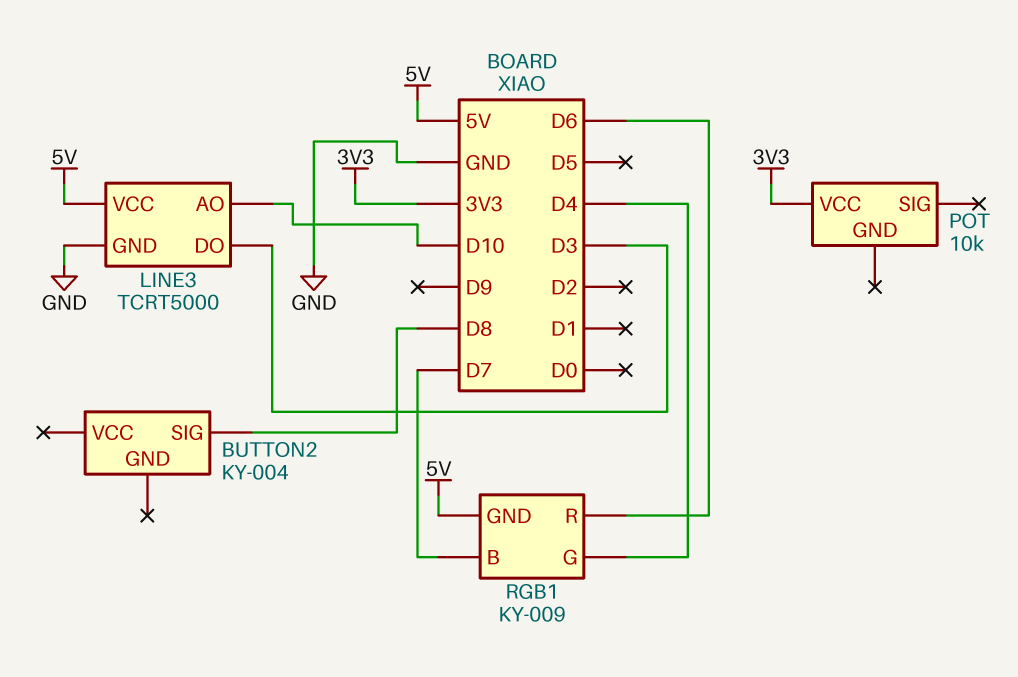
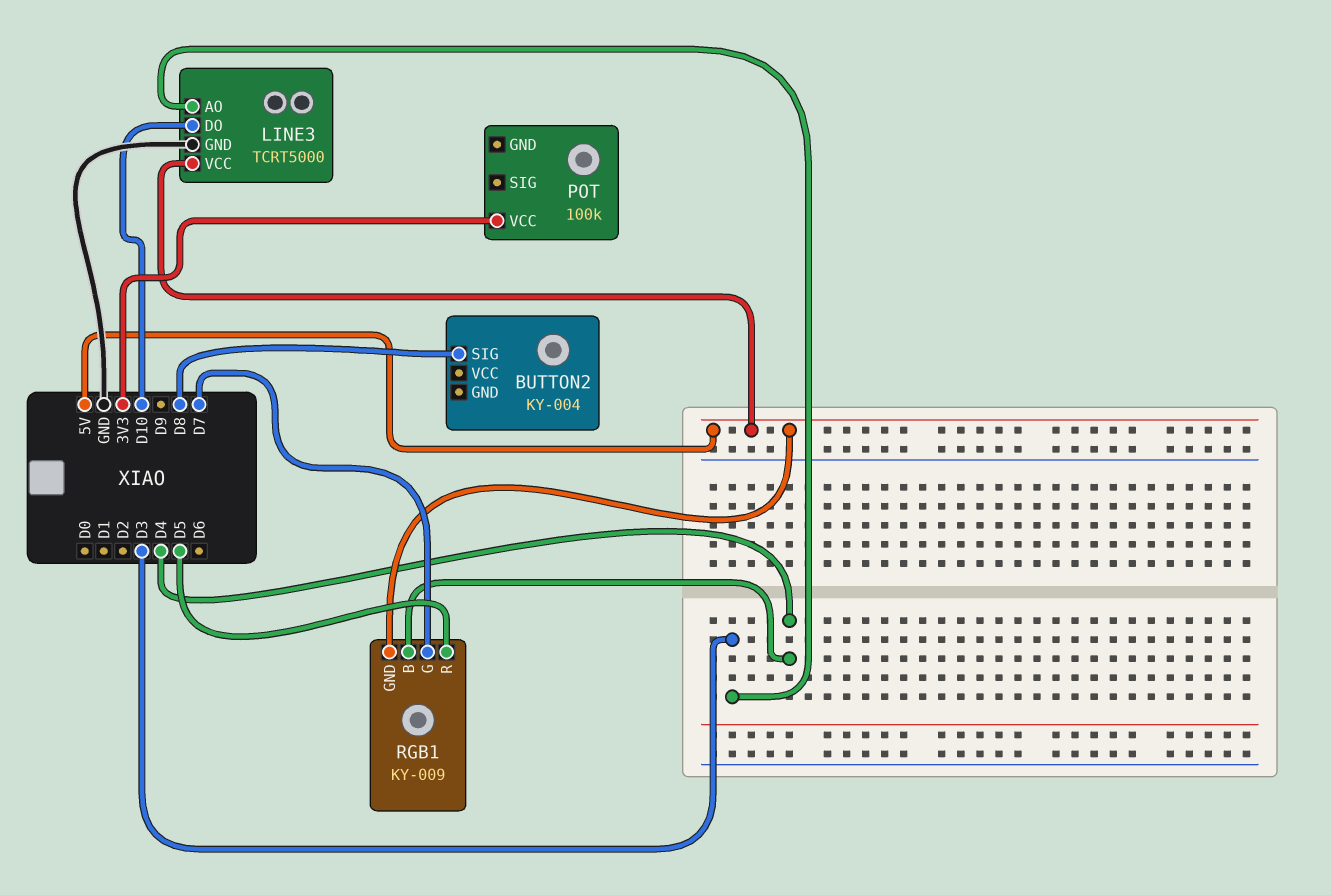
LINE3 pin AO: D10 -> D3
LINE3 pin DO: D3 -> D10
POT: 10k -> 100k
RGB1 pin B: D7 -> D4
RGB1 pin G: D4 -> D7
RGB1 pin R: D6 -> D5

